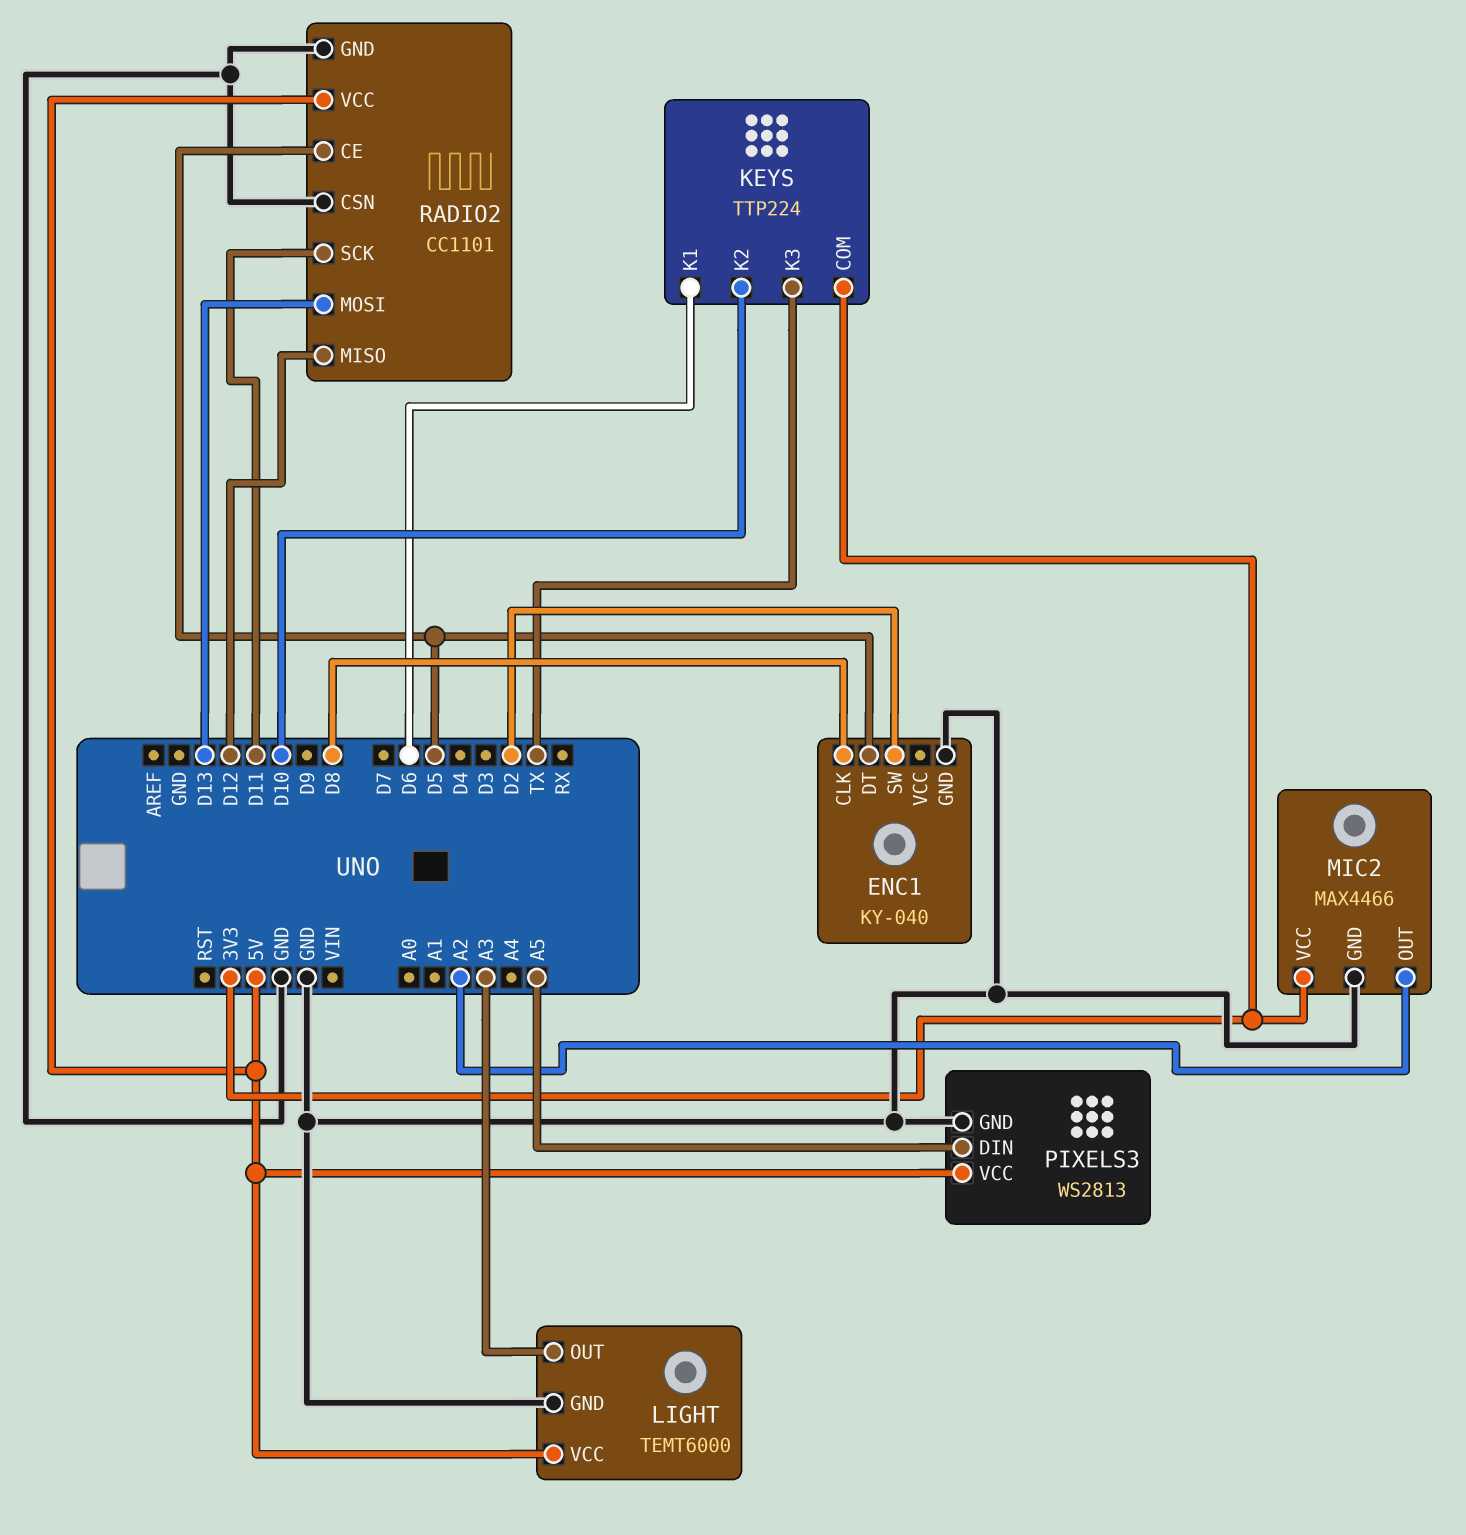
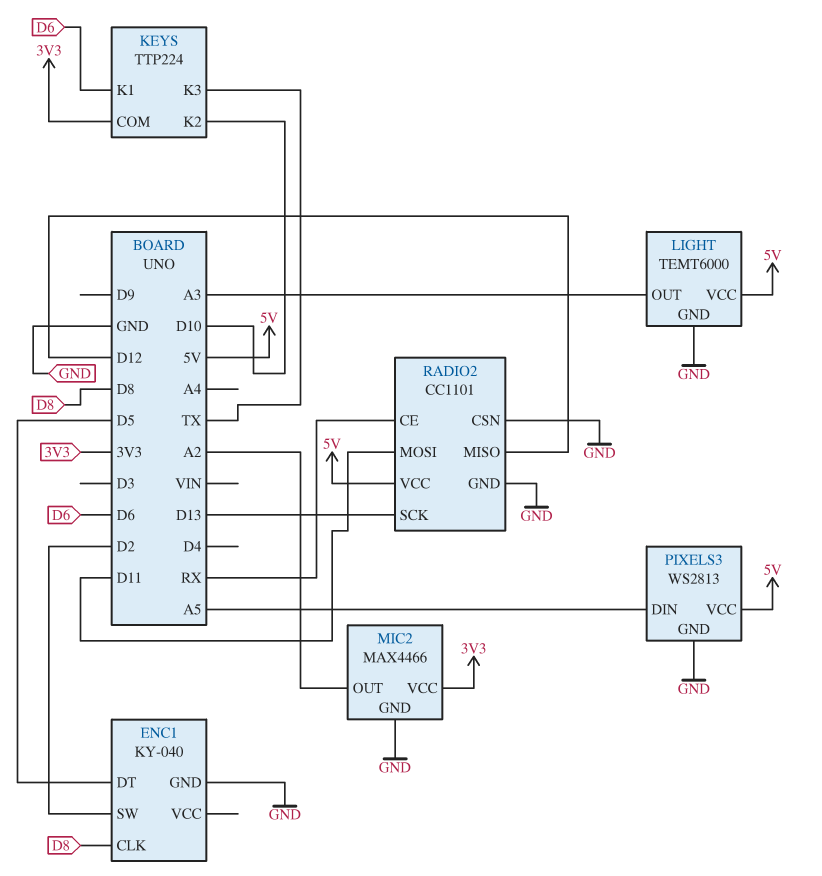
RADIO2 pin CE: D5 -> RX
RADIO2 pin MOSI: D13 -> D11
RADIO2 pin SCK: D11 -> D13

